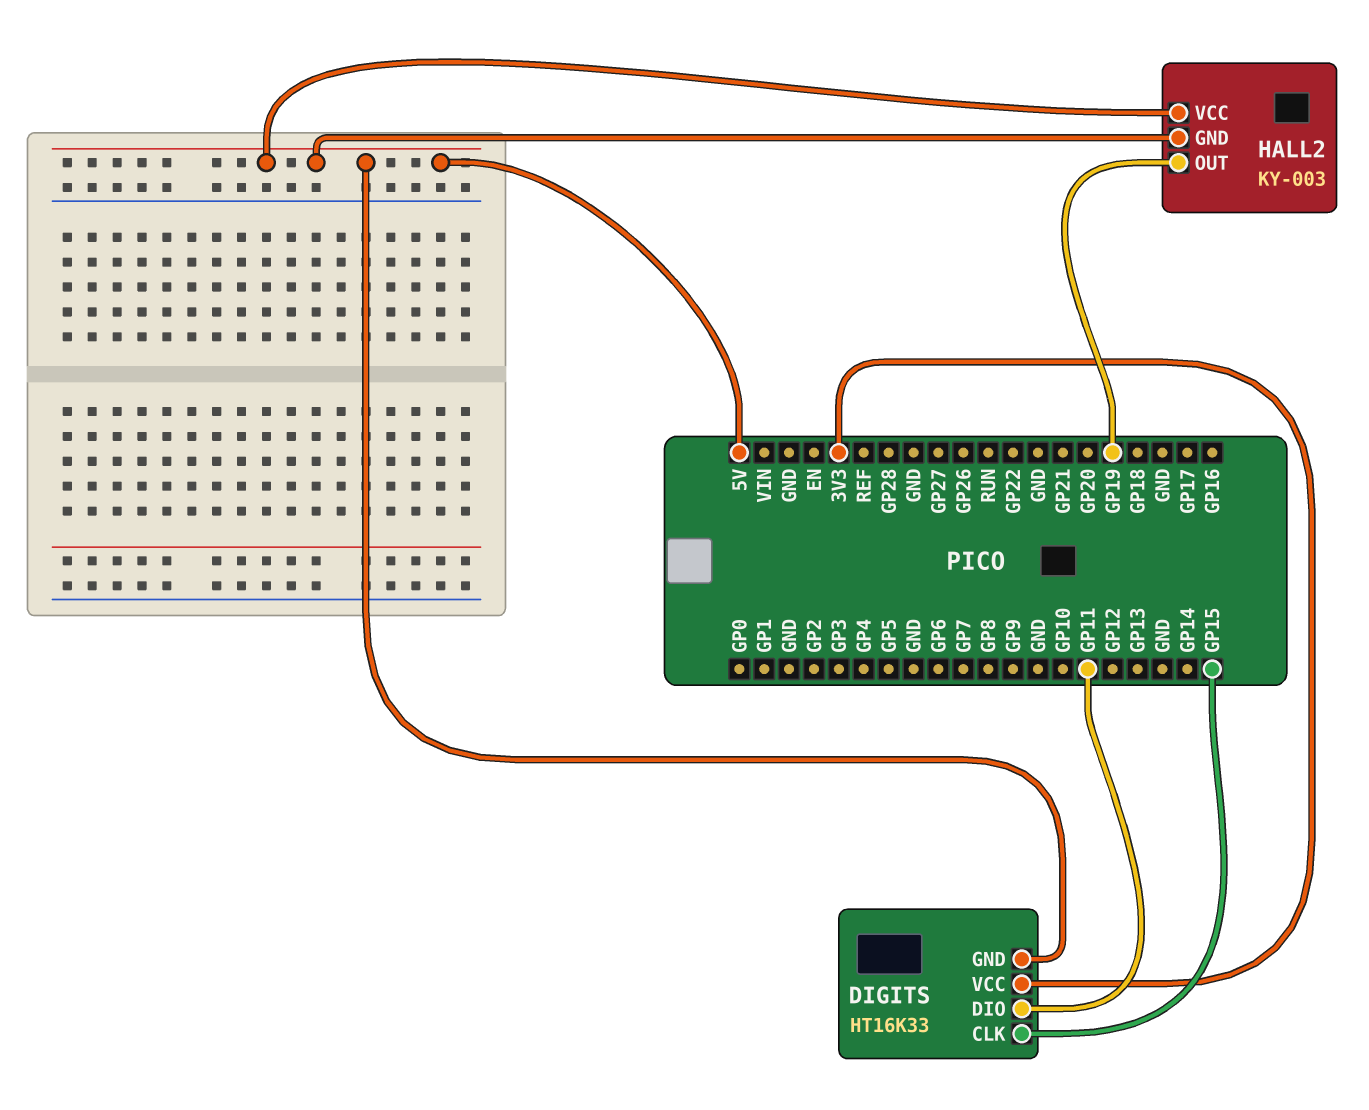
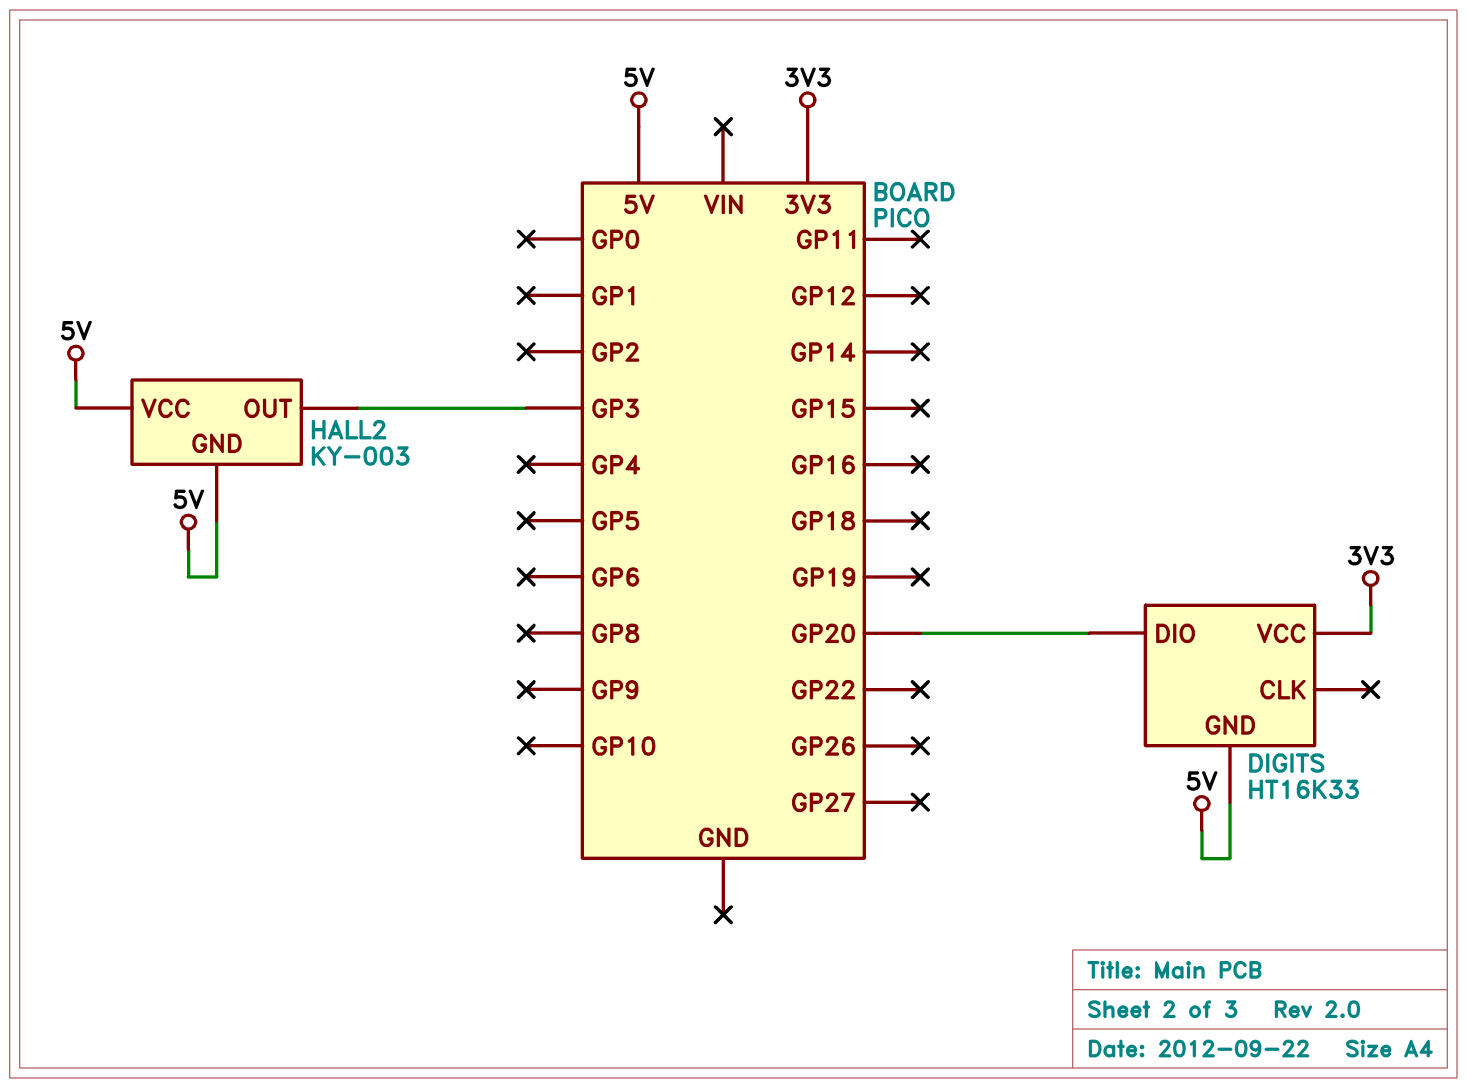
DIGITS pin CLK: GP15 -> none
DIGITS pin DIO: GP11 -> GP20
HALL2 pin OUT: GP19 -> GP3

